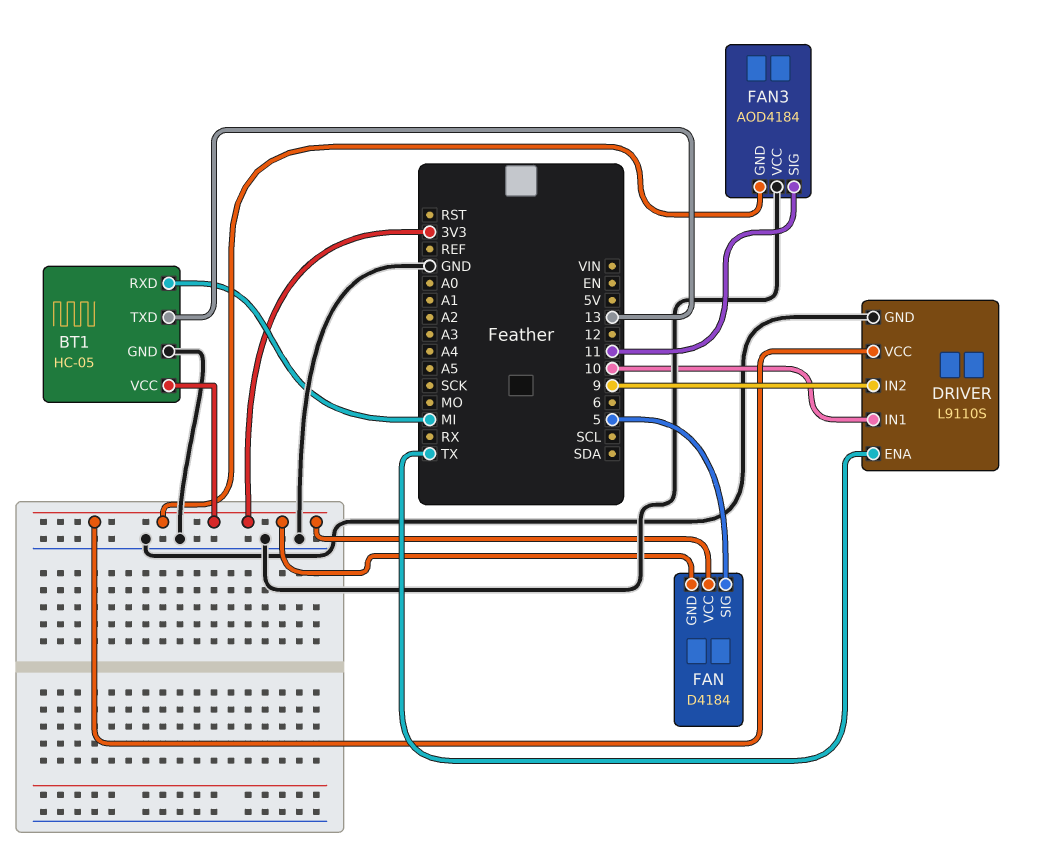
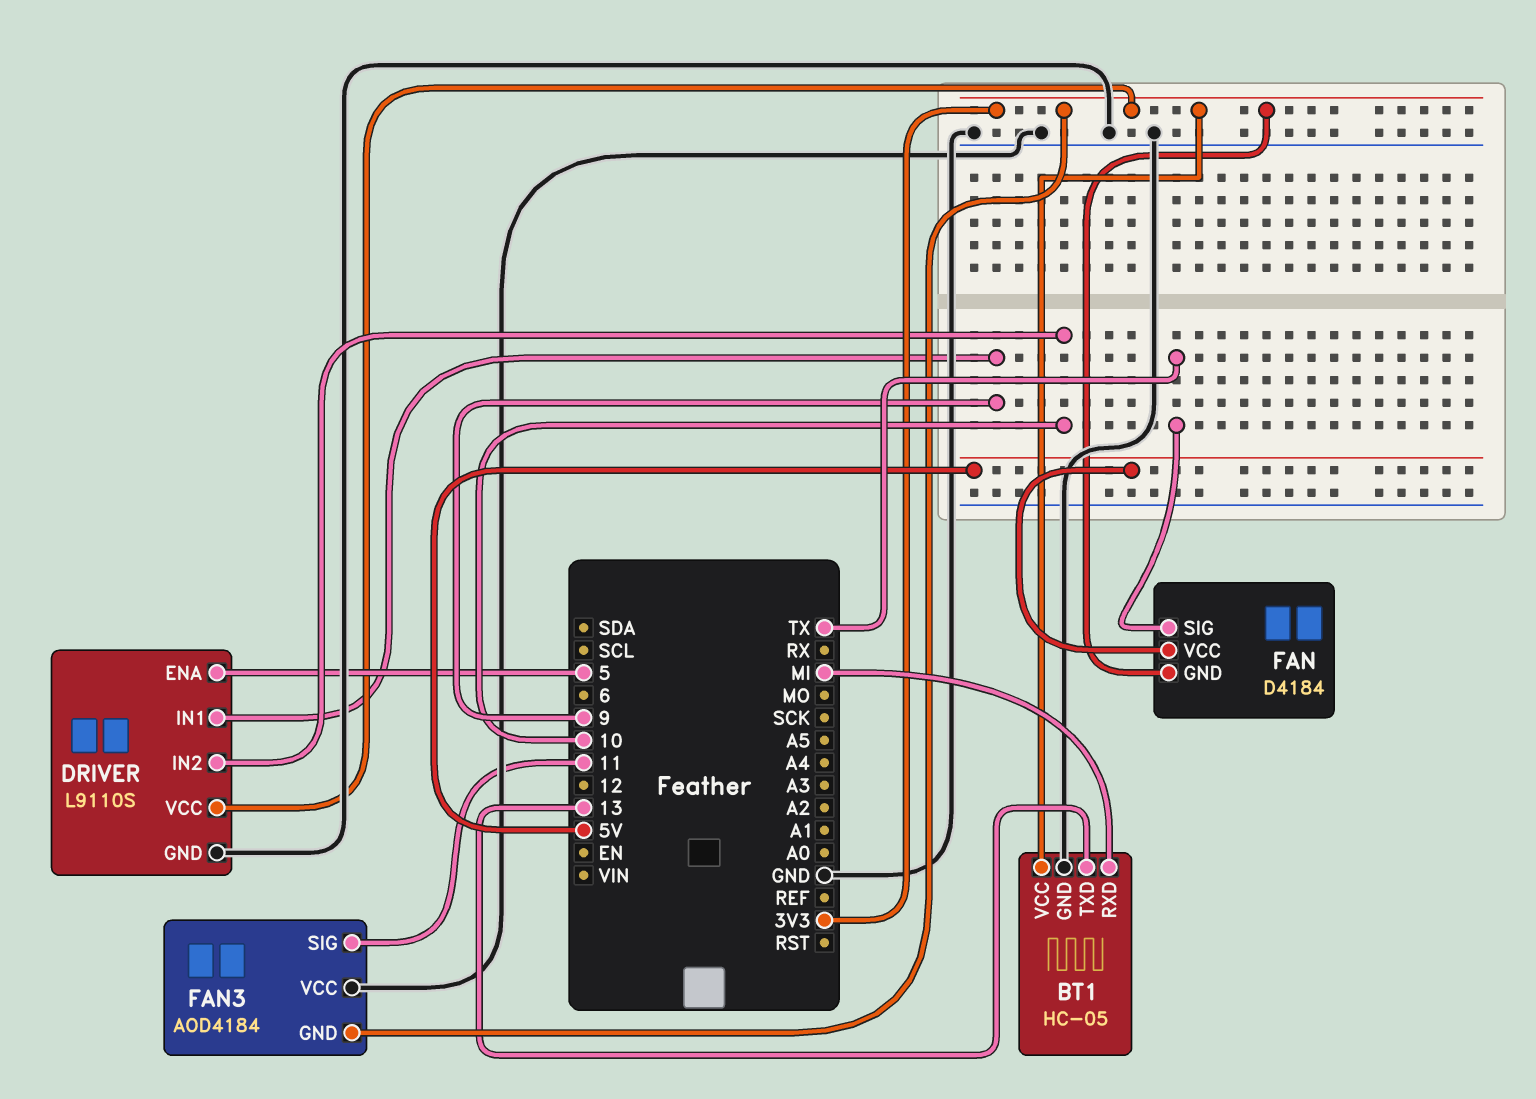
DRIVER pin ENA: TX -> 5
DRIVER pin IN1: 10 -> 9
DRIVER pin IN2: 9 -> 10
FAN pin SIG: 5 -> TX
FAN pin VCC: 3V3 -> 5V

